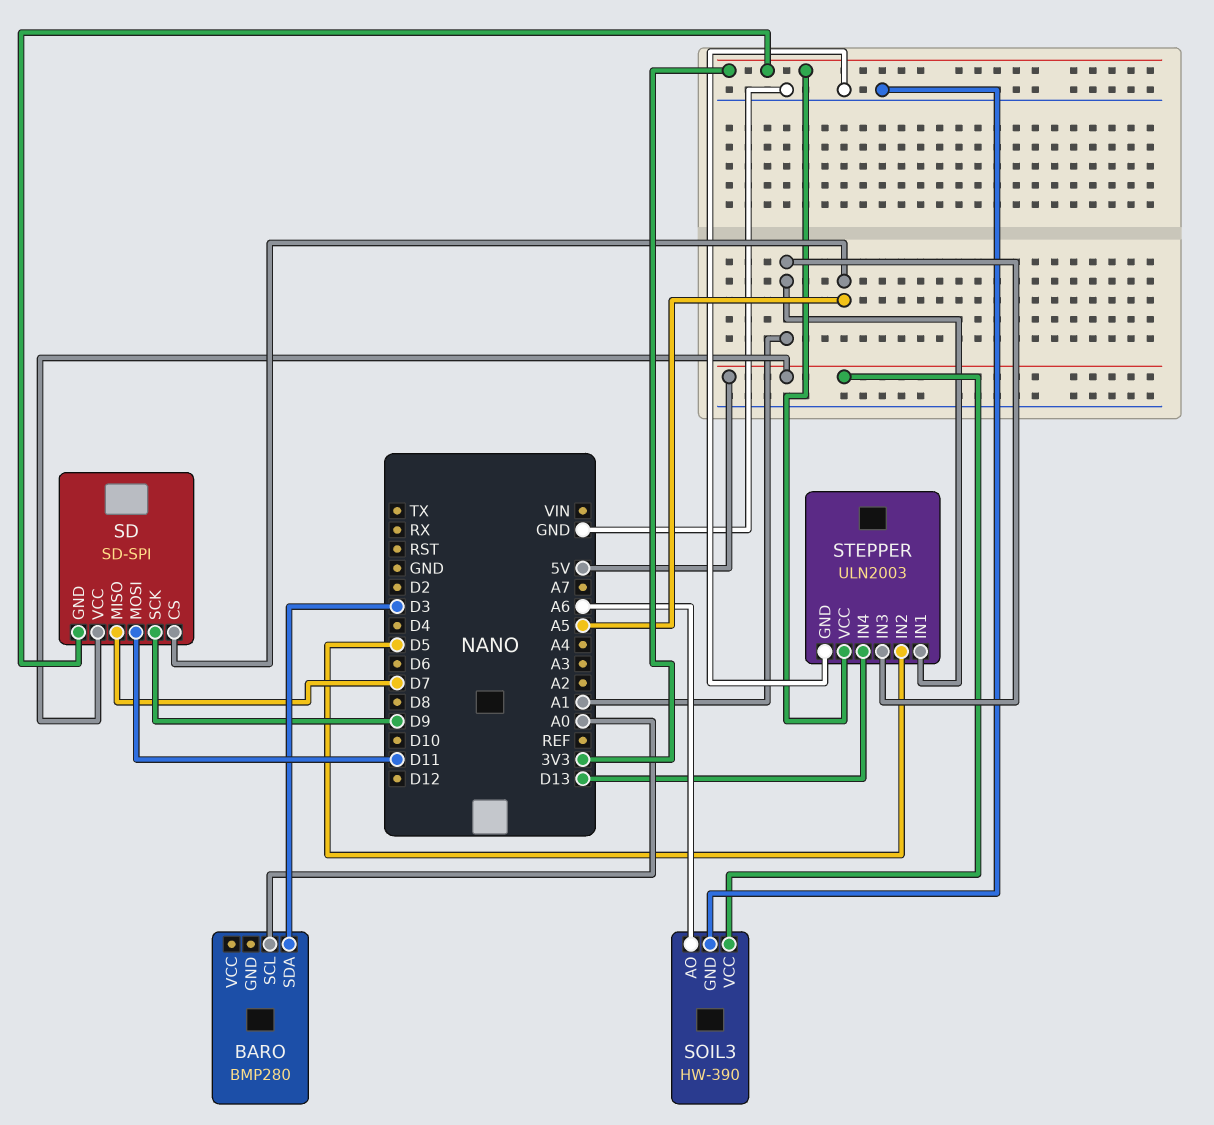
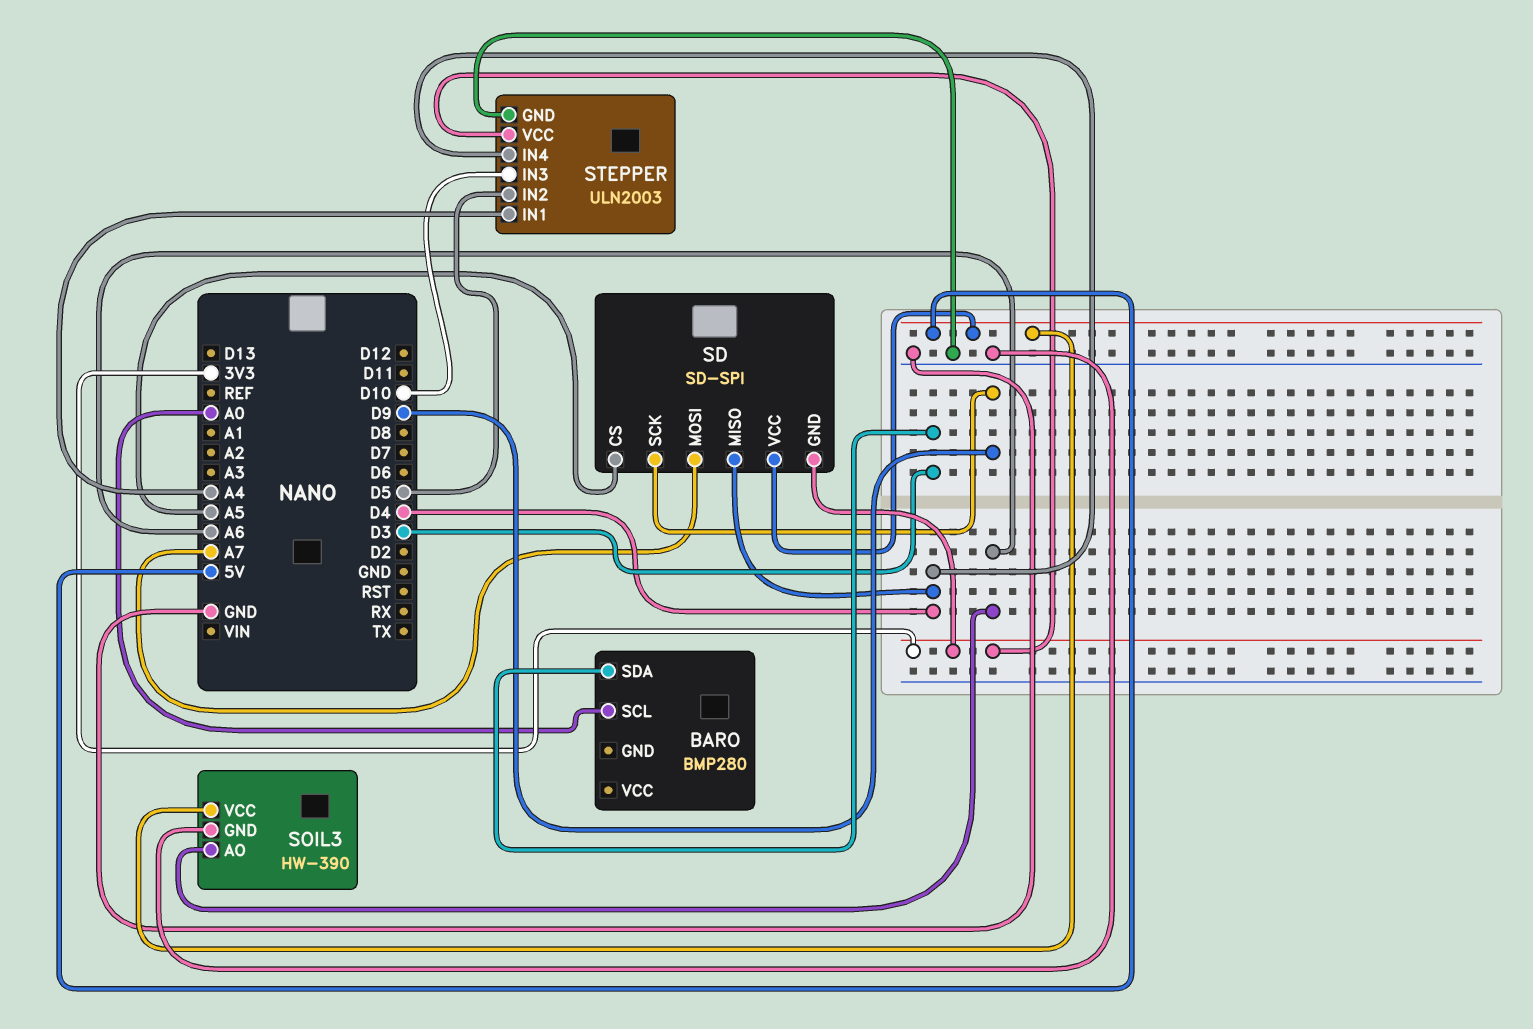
SD pin MISO: D7 -> D4
SD pin MOSI: D11 -> A7
STEPPER pin IN1: A1 -> A4
STEPPER pin IN3: A1 -> D10
STEPPER pin IN4: D13 -> D4

